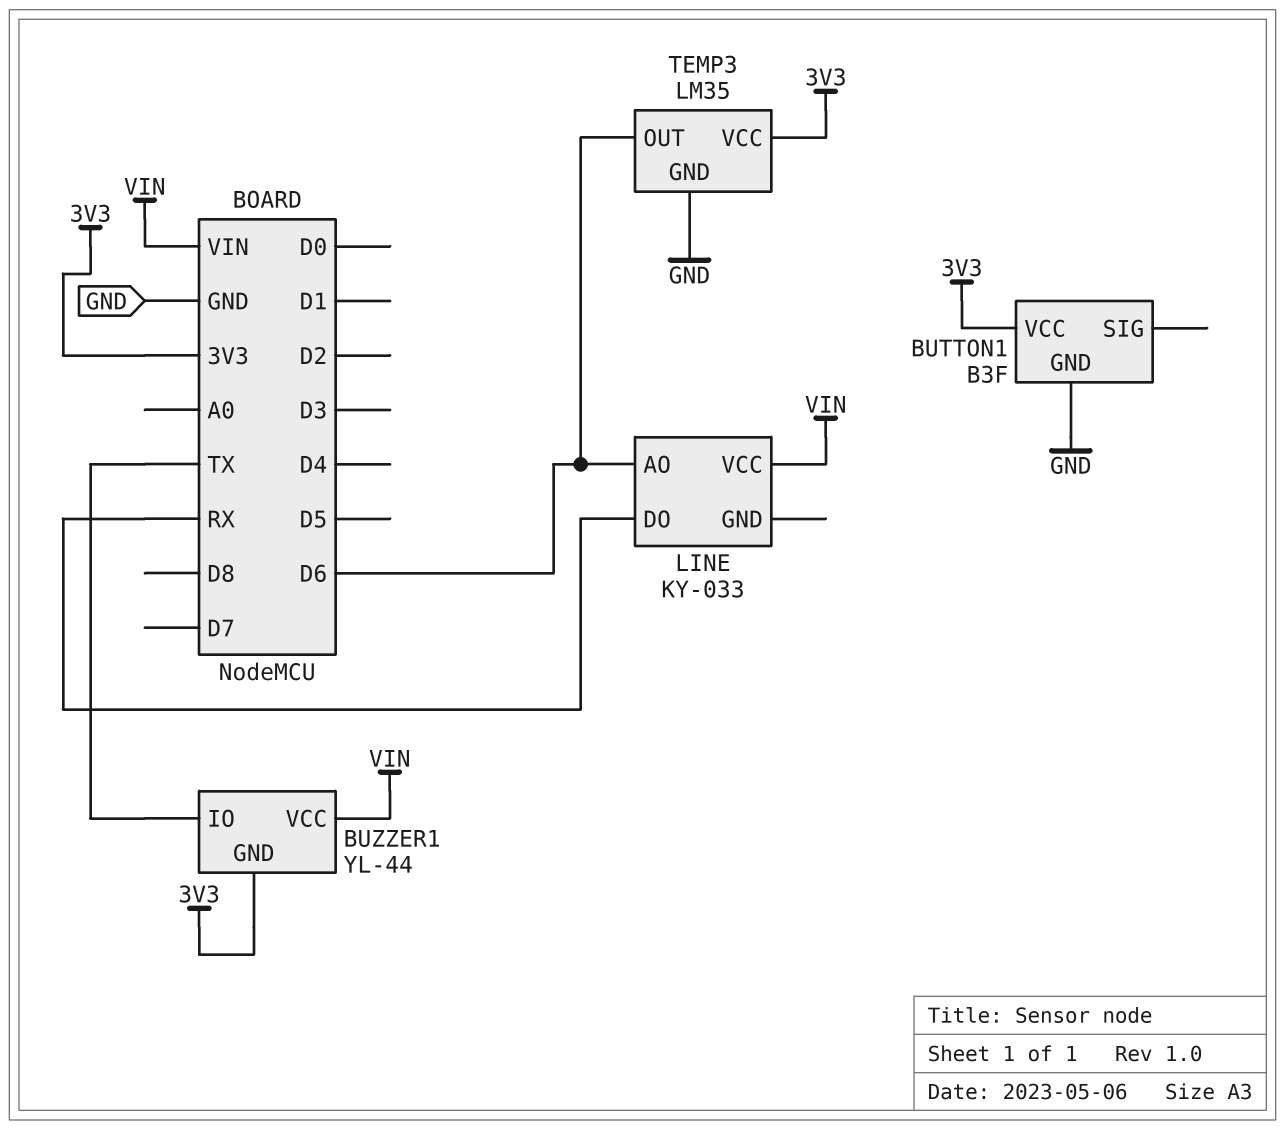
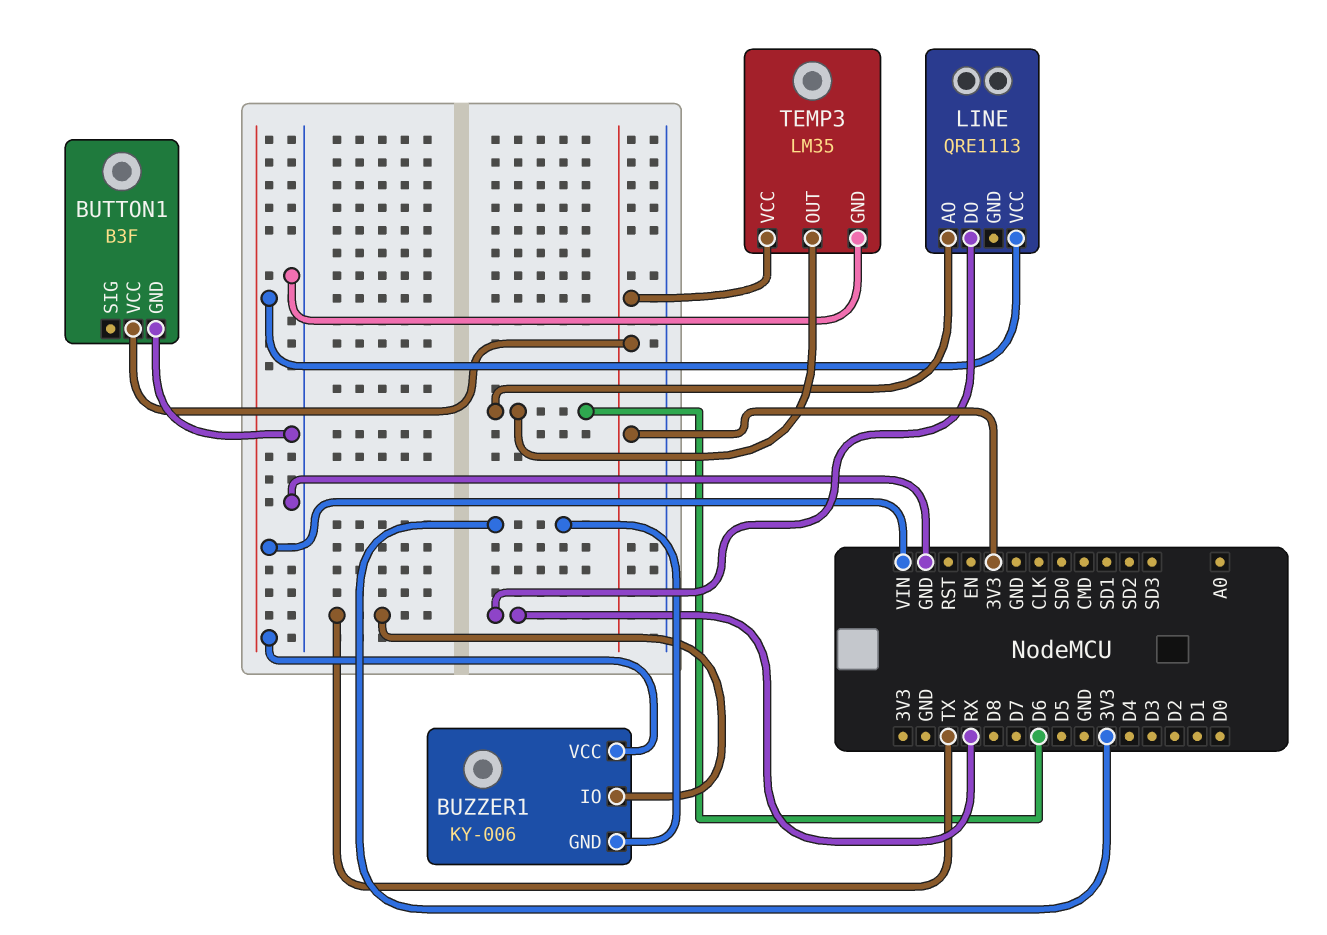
BUZZER1: YL-44 -> KY-006
LINE: KY-033 -> QRE1113

